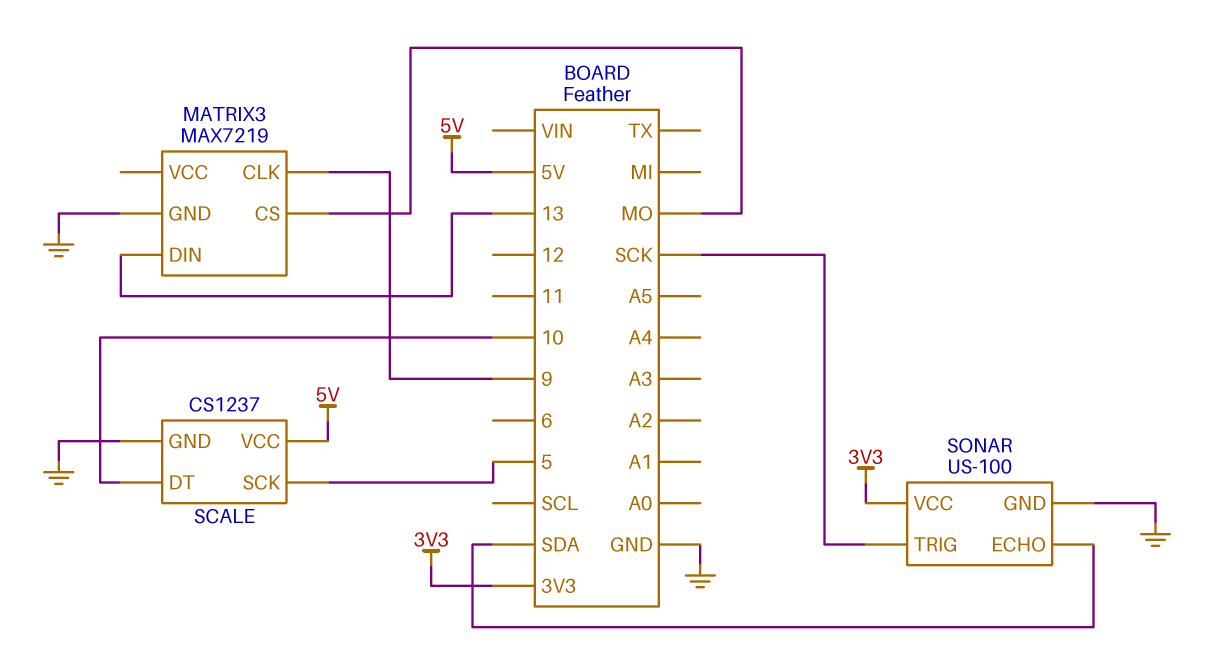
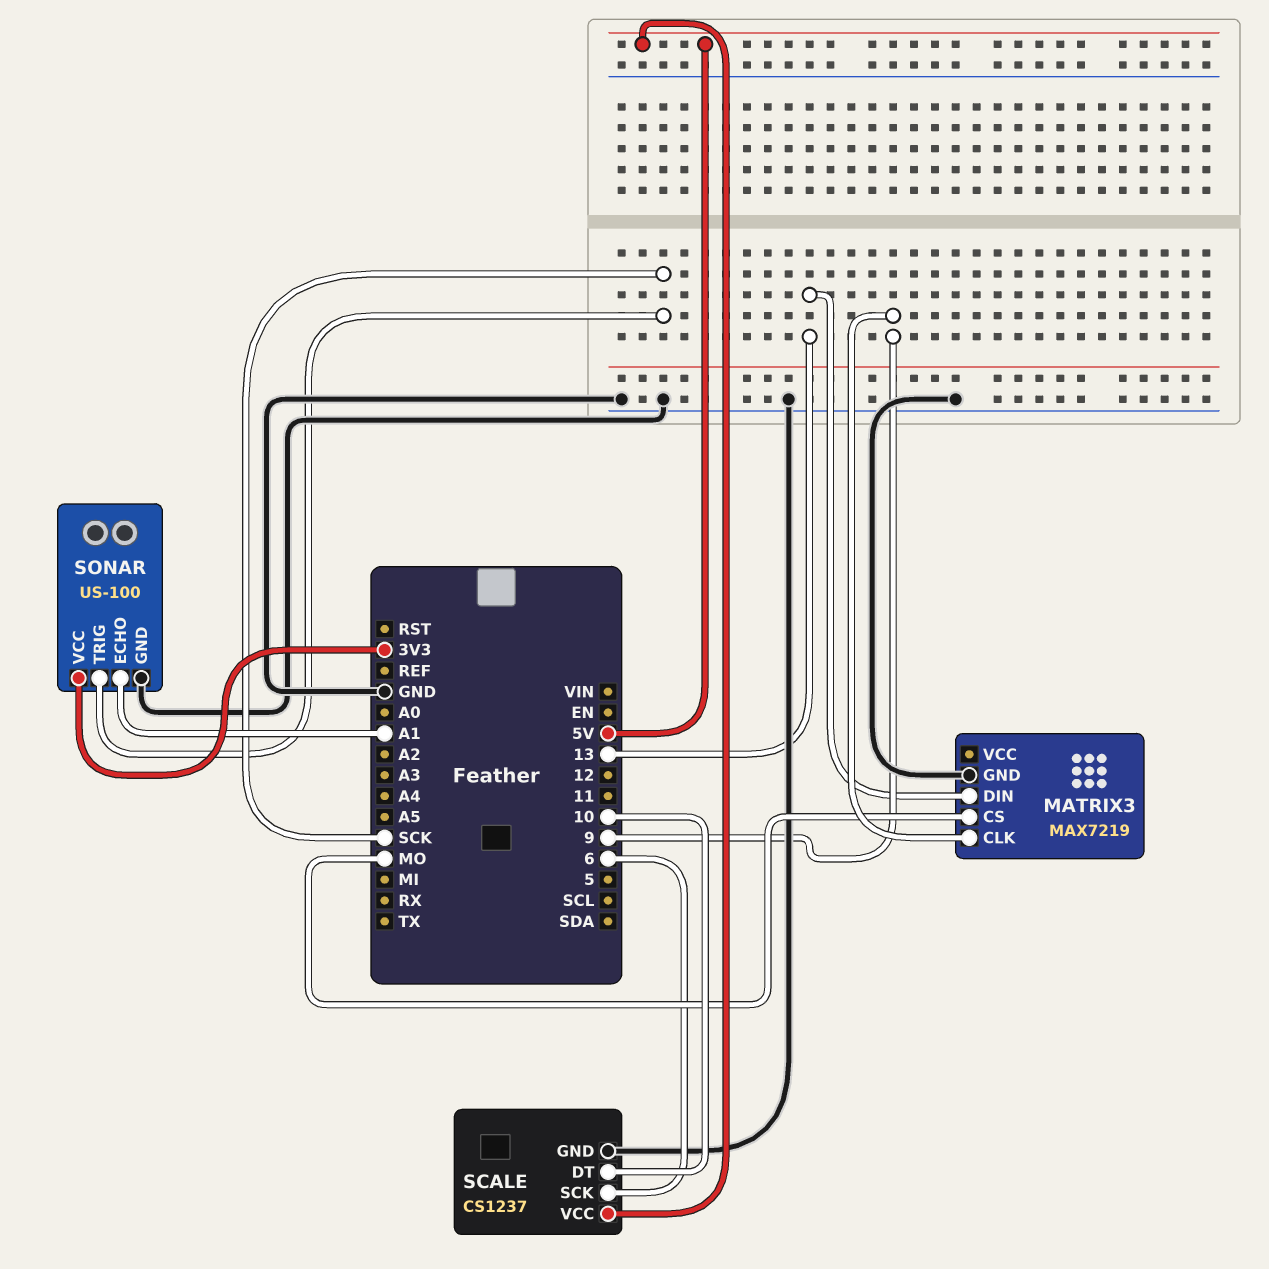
SCALE pin SCK: 5 -> 6
SONAR pin ECHO: SDA -> A1

